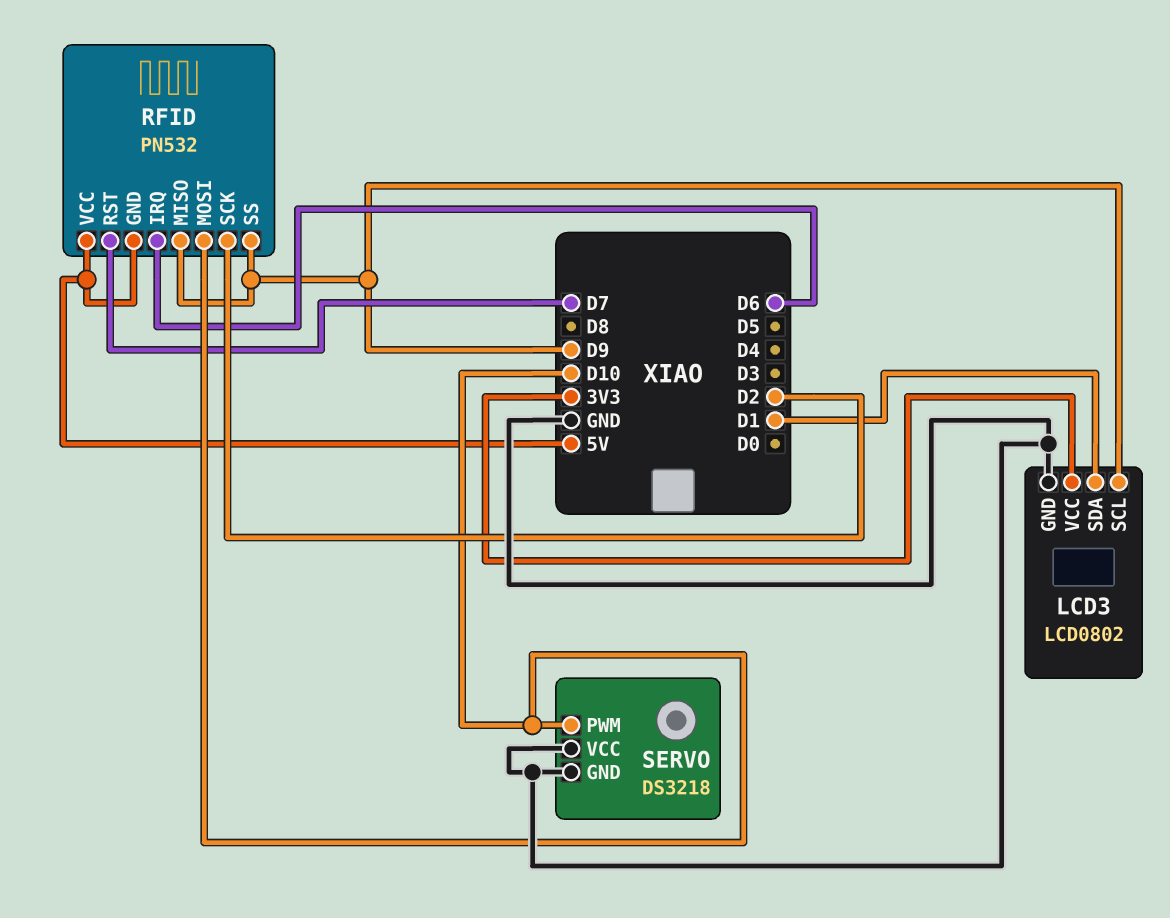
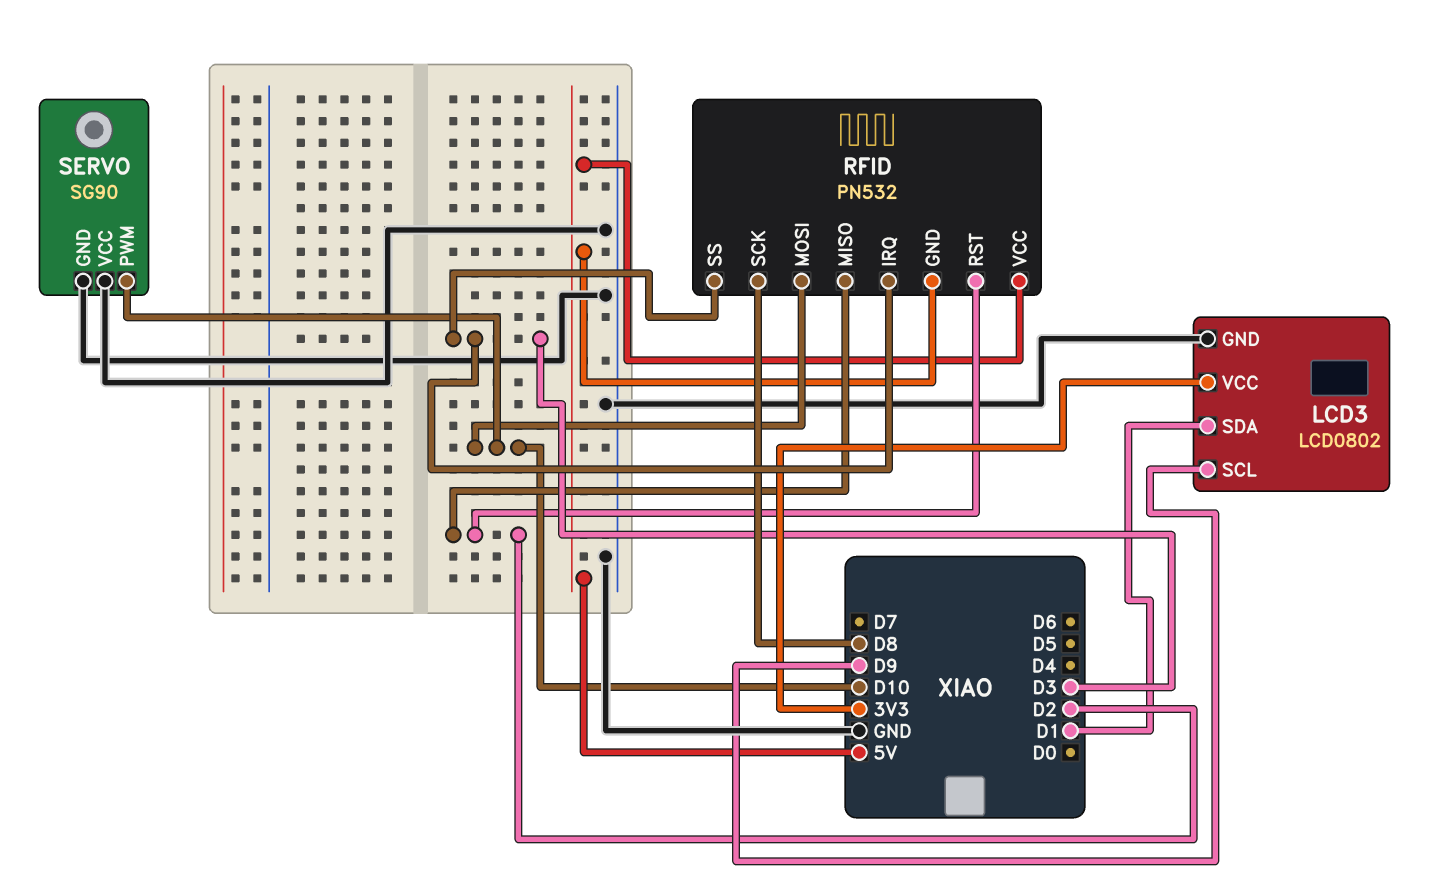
RFID pin IRQ: D6 -> D3
RFID pin MISO: D9 -> D2
RFID pin RST: D7 -> D2
RFID pin SCK: D2 -> D8
RFID pin SS: D9 -> D3
SERVO: DS3218 -> SG90

